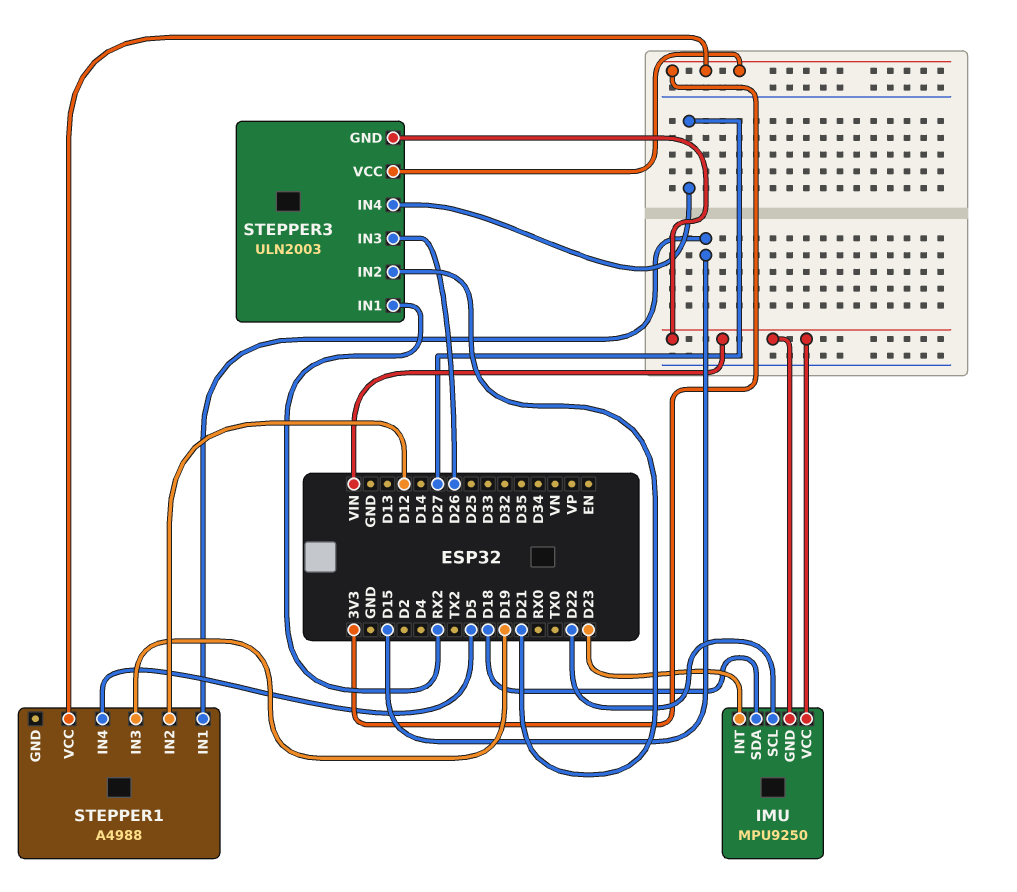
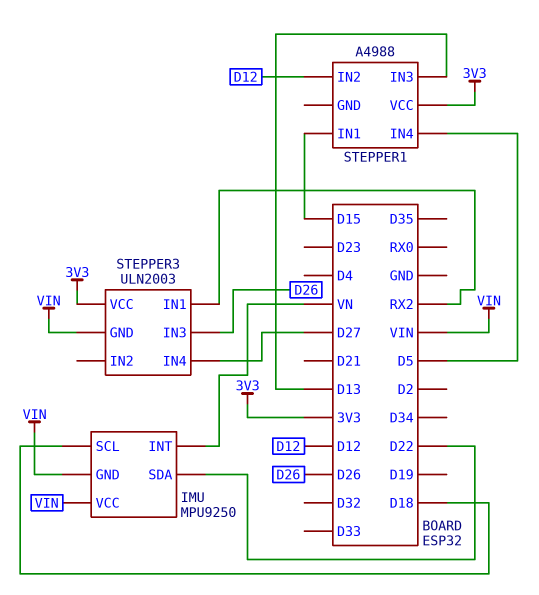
IMU pin INT: D23 -> VN
IMU pin SCL: D22 -> D18
IMU pin SDA: D18 -> D22
STEPPER1 pin IN3: D19 -> D13
STEPPER3 pin IN2: D21 -> none

